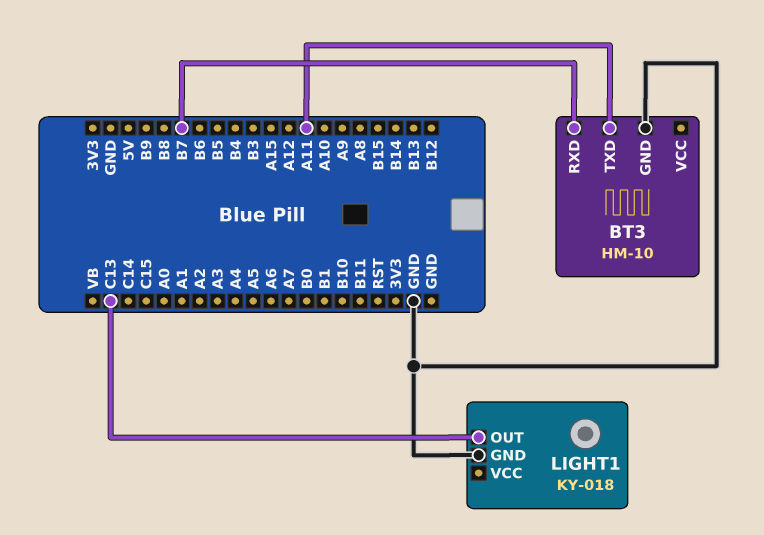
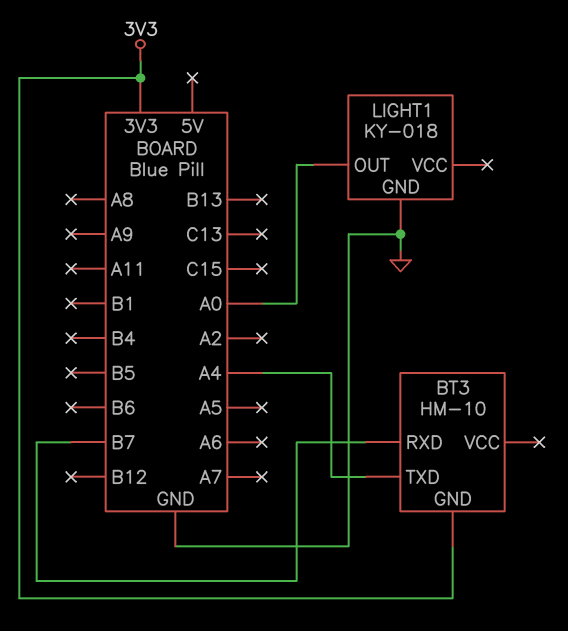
BT3 pin GND: GND -> 3V3
BT3 pin TXD: A11 -> A4
LIGHT1 pin OUT: C13 -> A0

